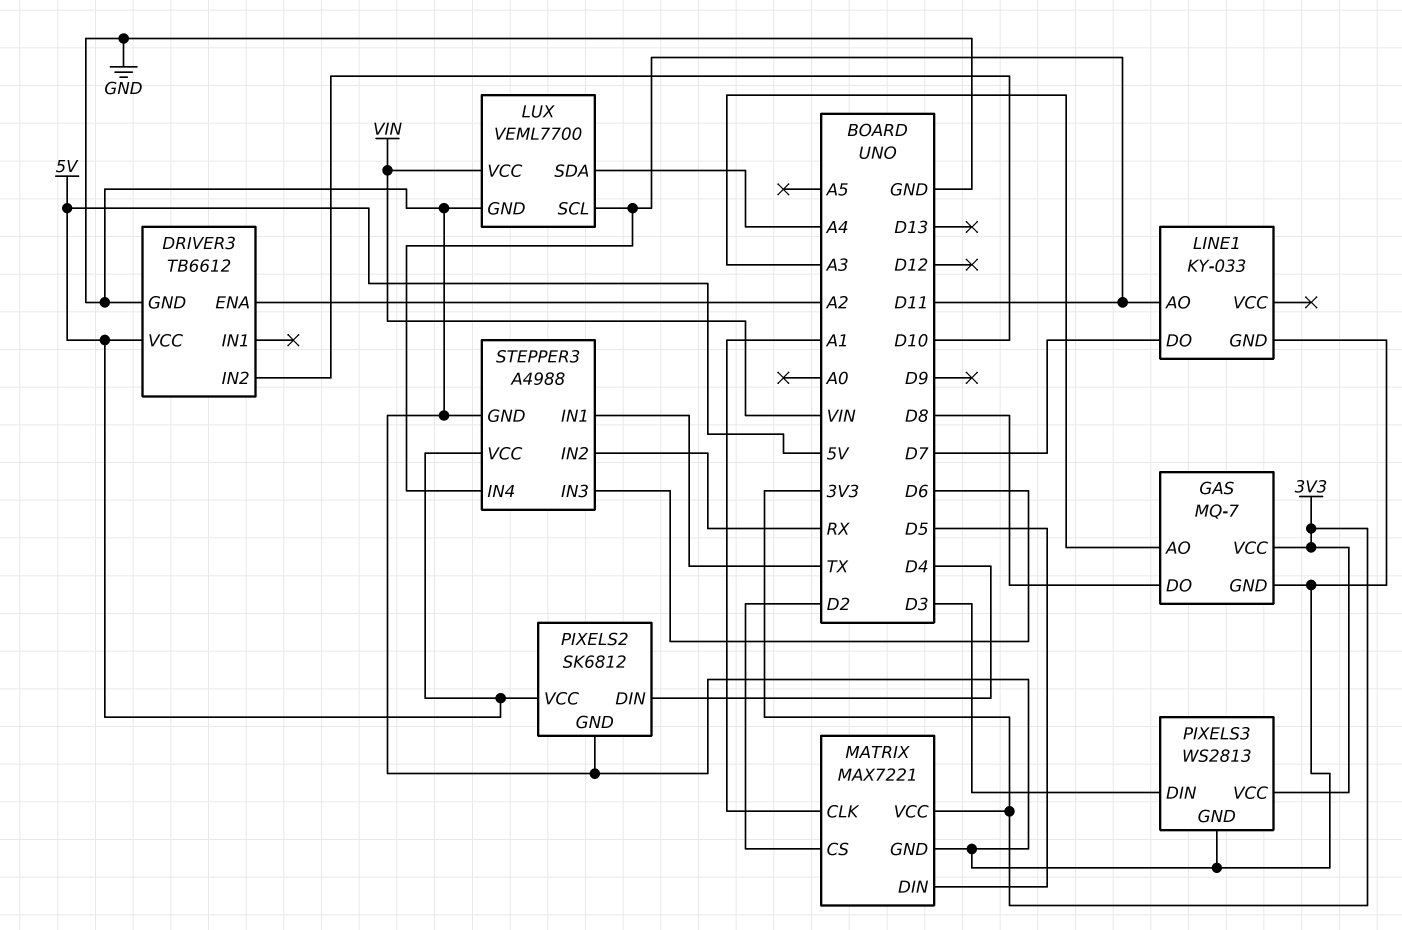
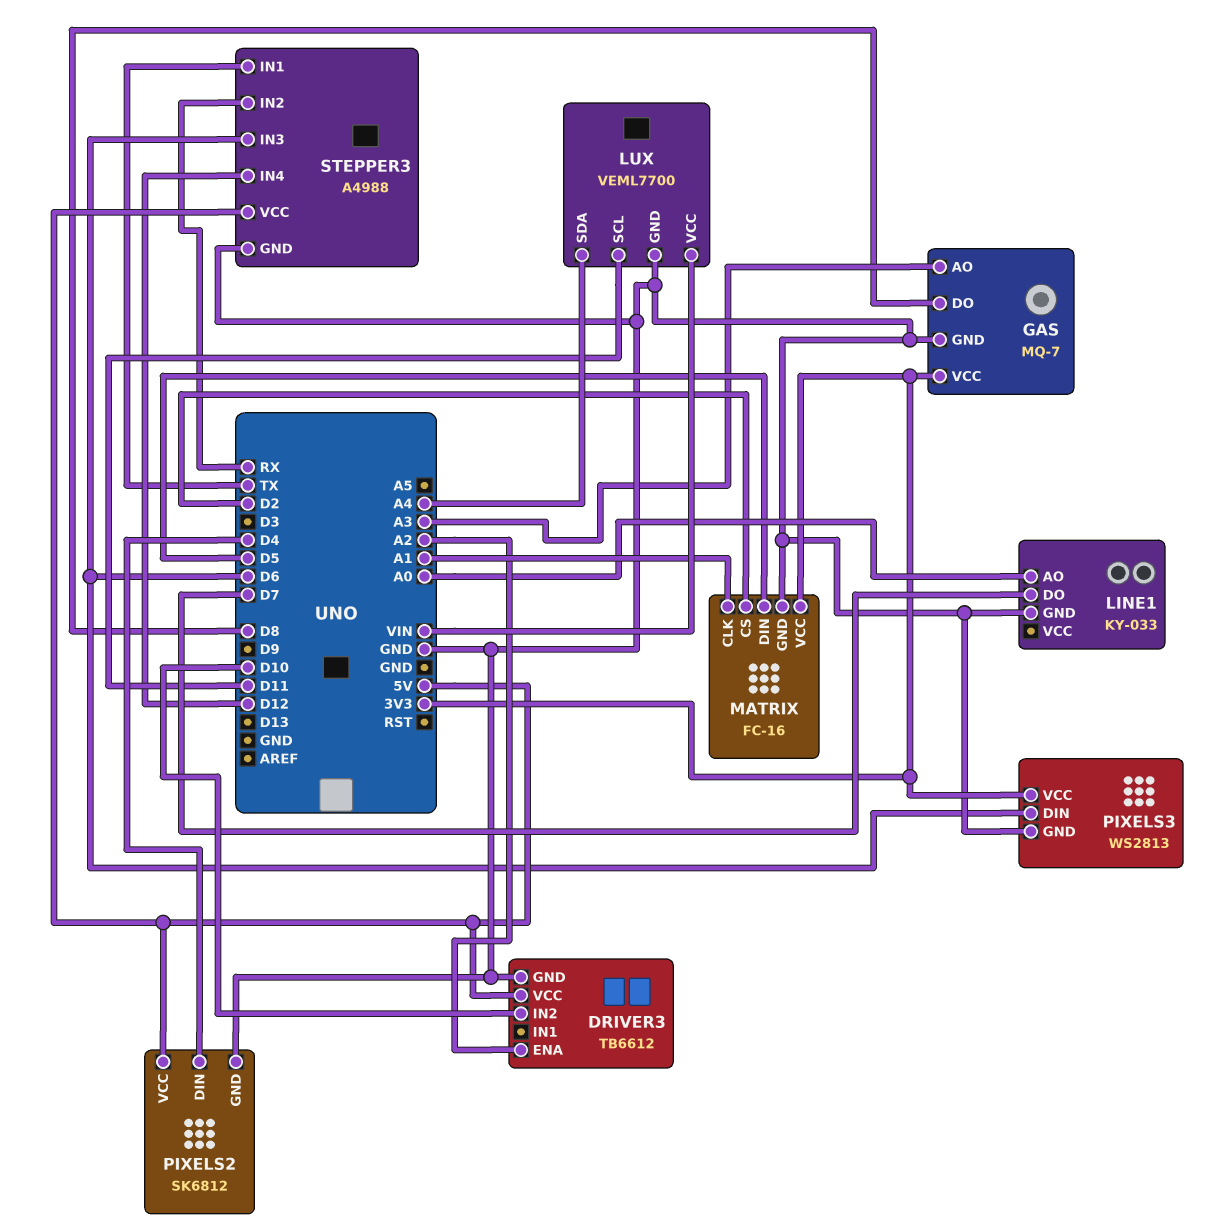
LINE1 pin AO: D11 -> A0
MATRIX: MAX7221 -> FC-16
PIXELS3 pin DIN: D3 -> D6
STEPPER3 pin IN4: D11 -> D12

